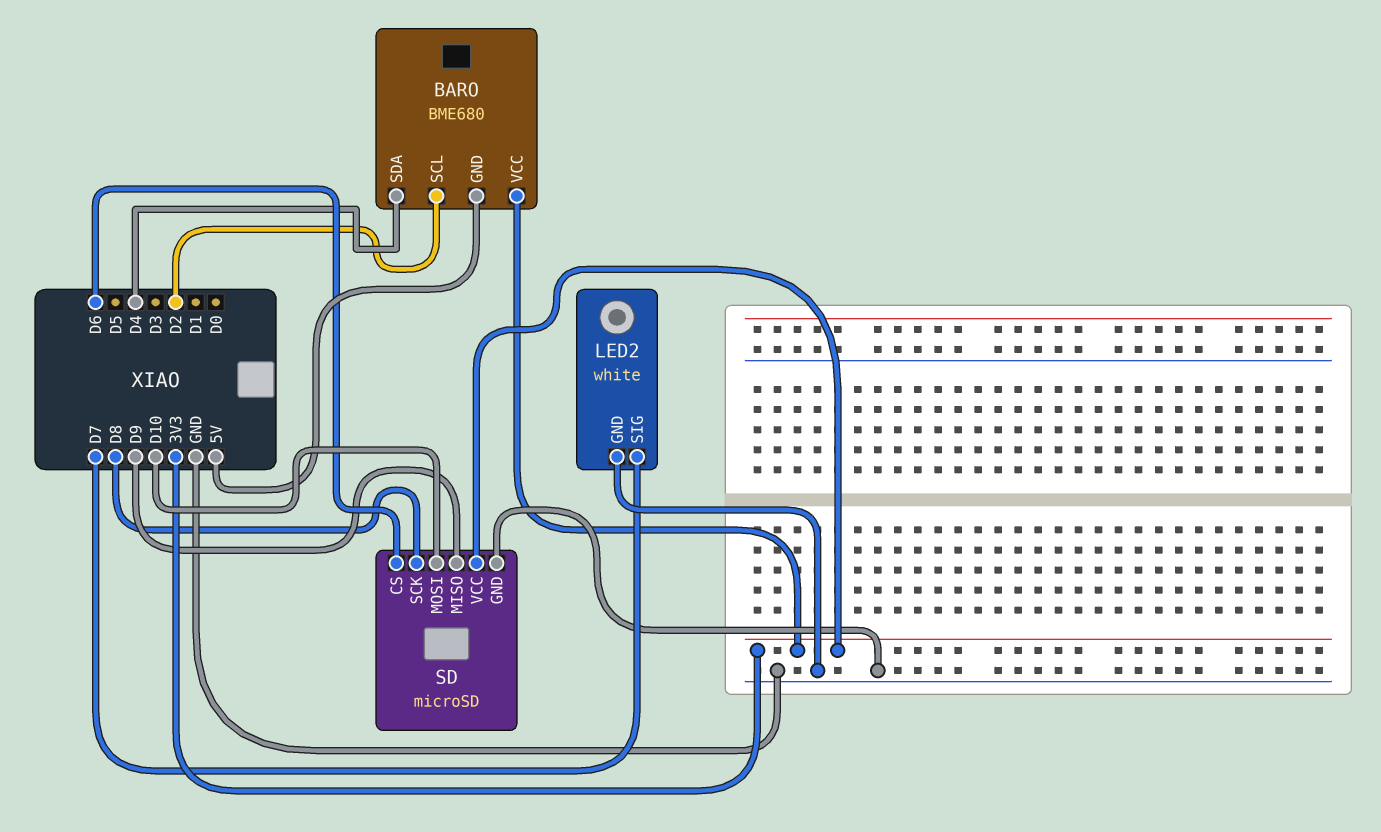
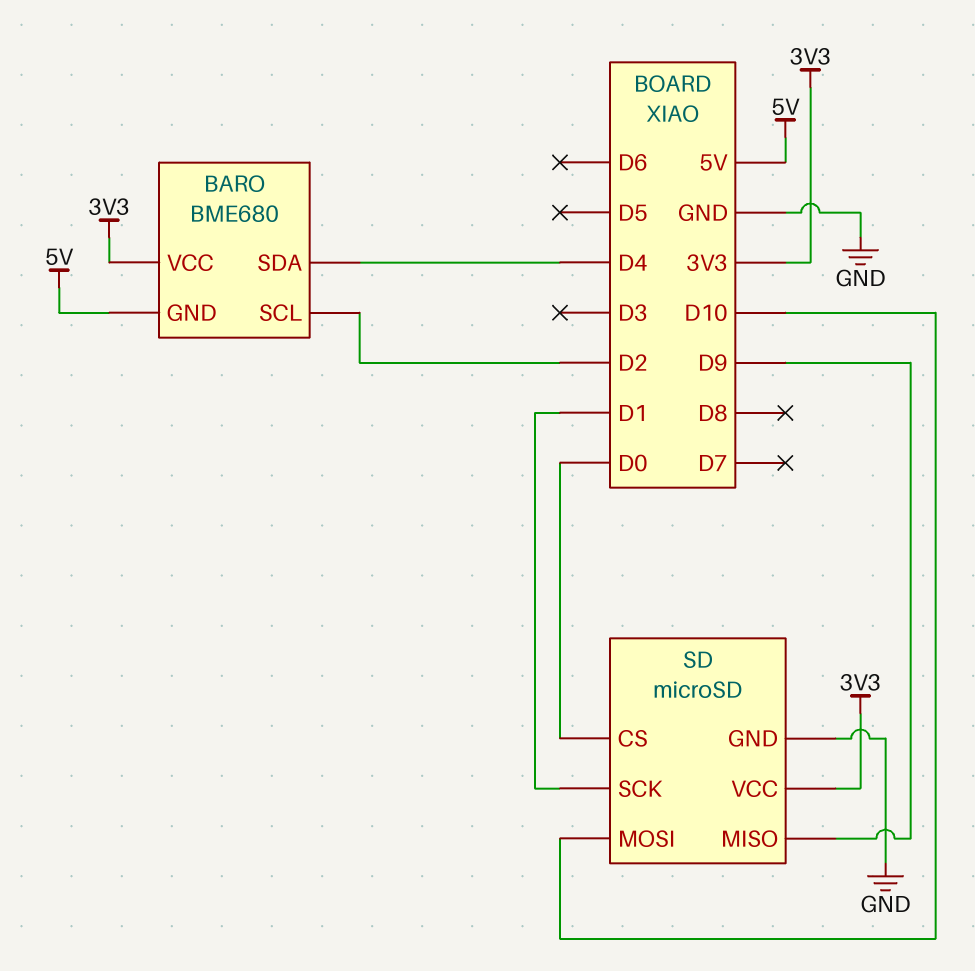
LED2: white -> none
LED2 pin GND: GND -> none
LED2 pin SIG: D7 -> none
SD pin CS: D6 -> D0
SD pin SCK: D8 -> D1

